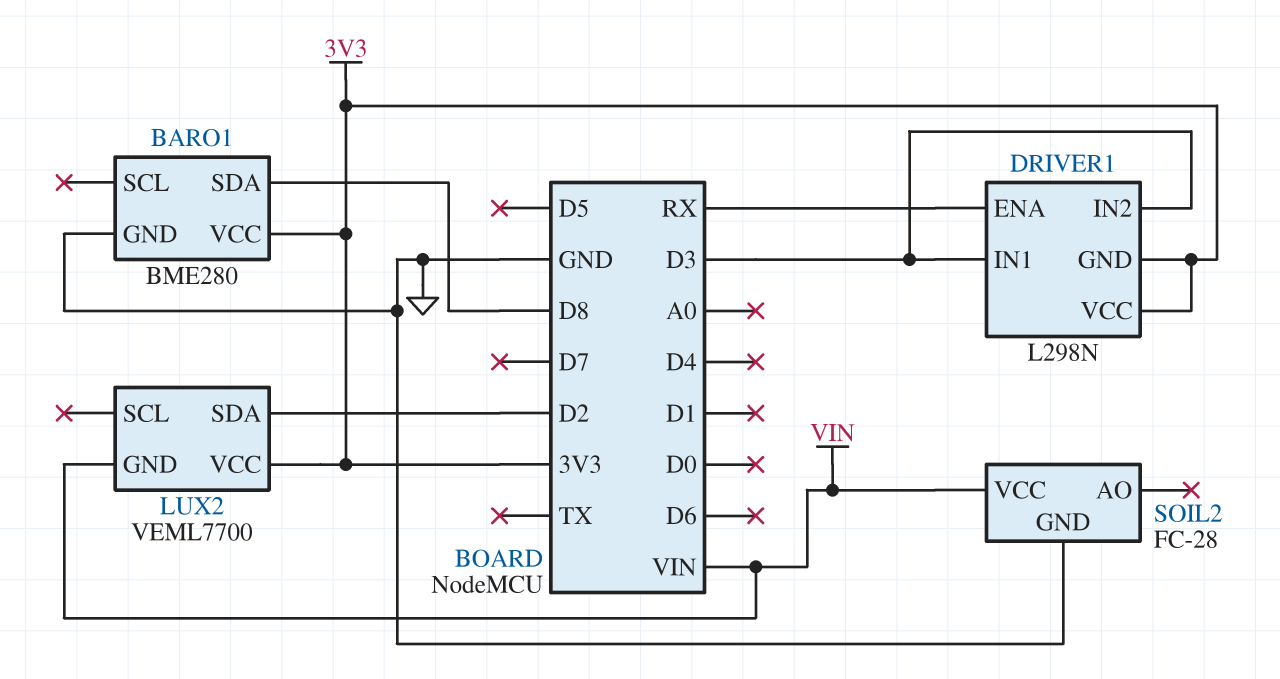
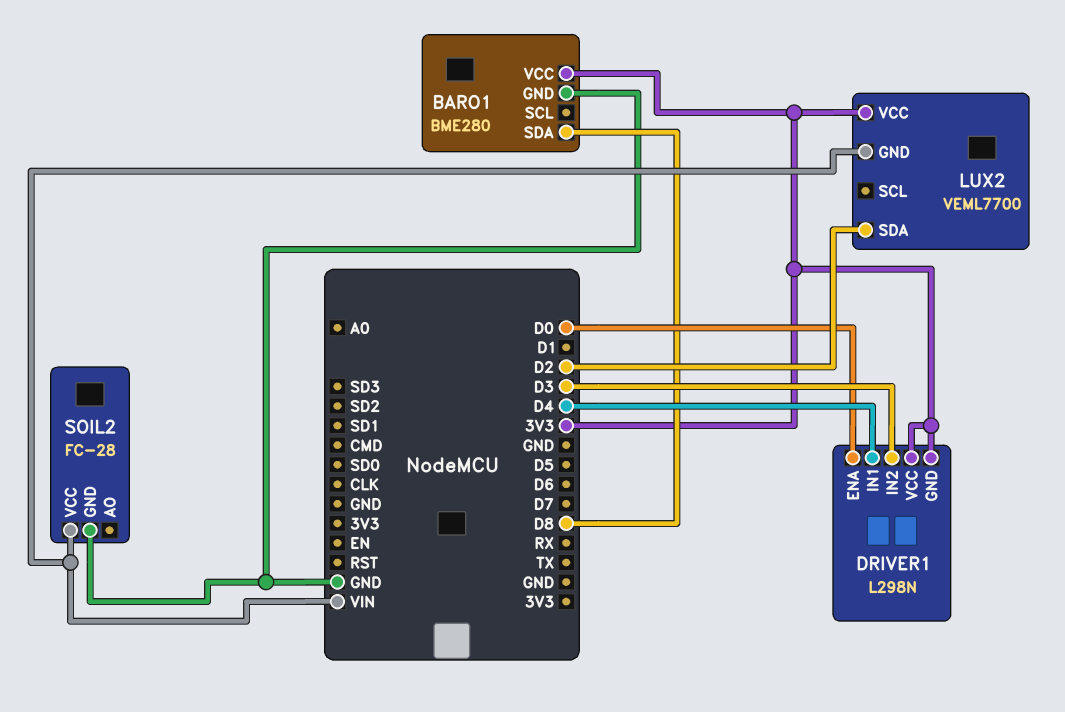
DRIVER1 pin ENA: RX -> D0
DRIVER1 pin IN1: D3 -> D4

